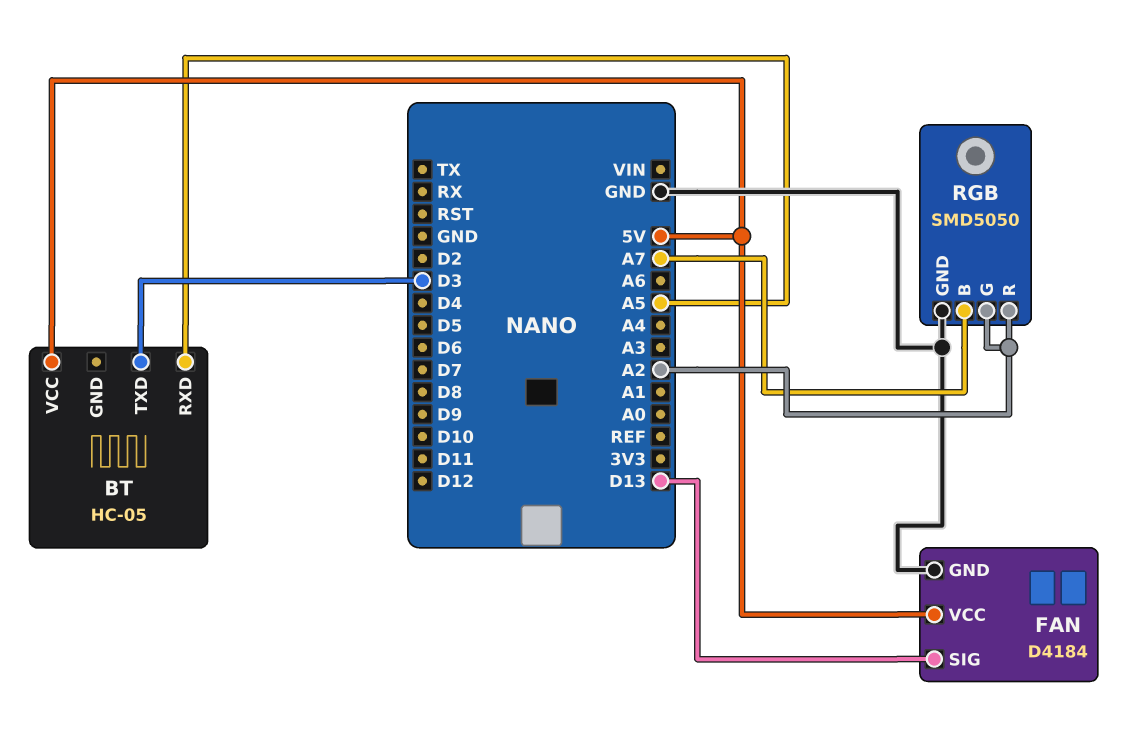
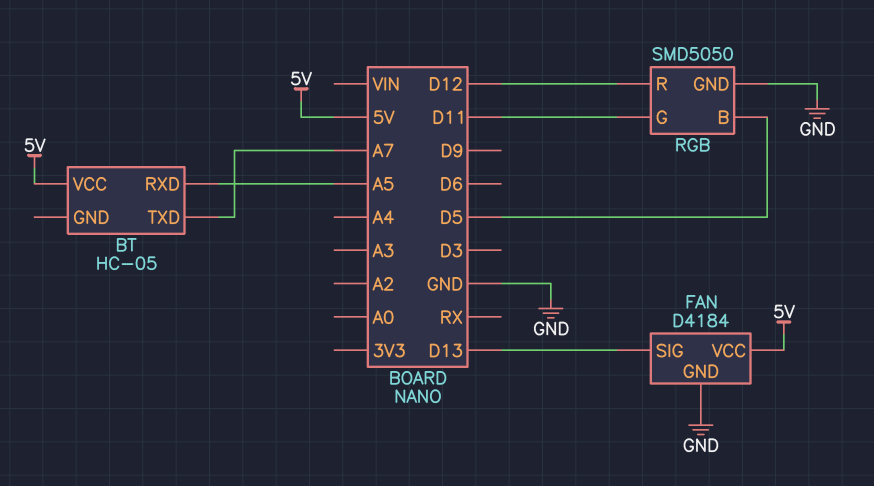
BT pin TXD: D3 -> A7
RGB pin B: A7 -> D5
RGB pin G: A2 -> D11
RGB pin R: A2 -> D12

